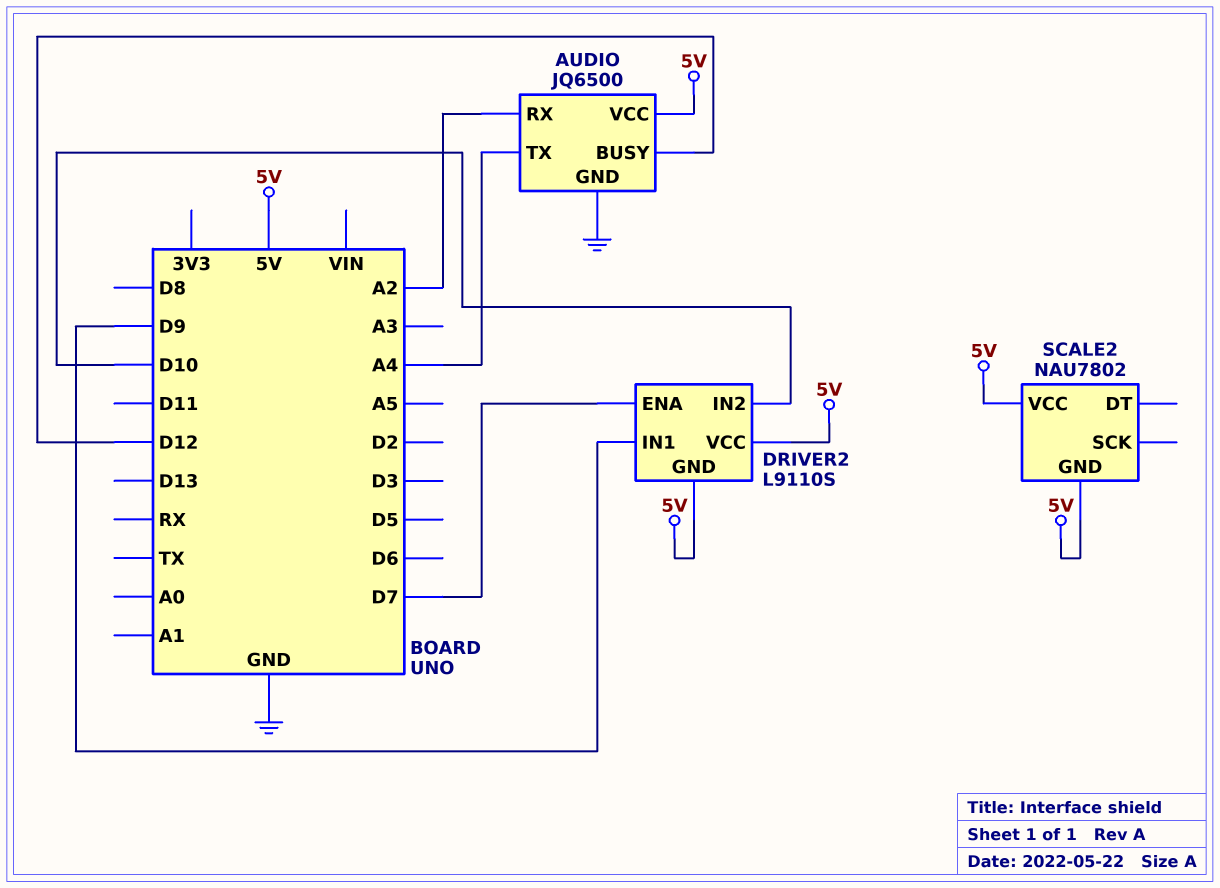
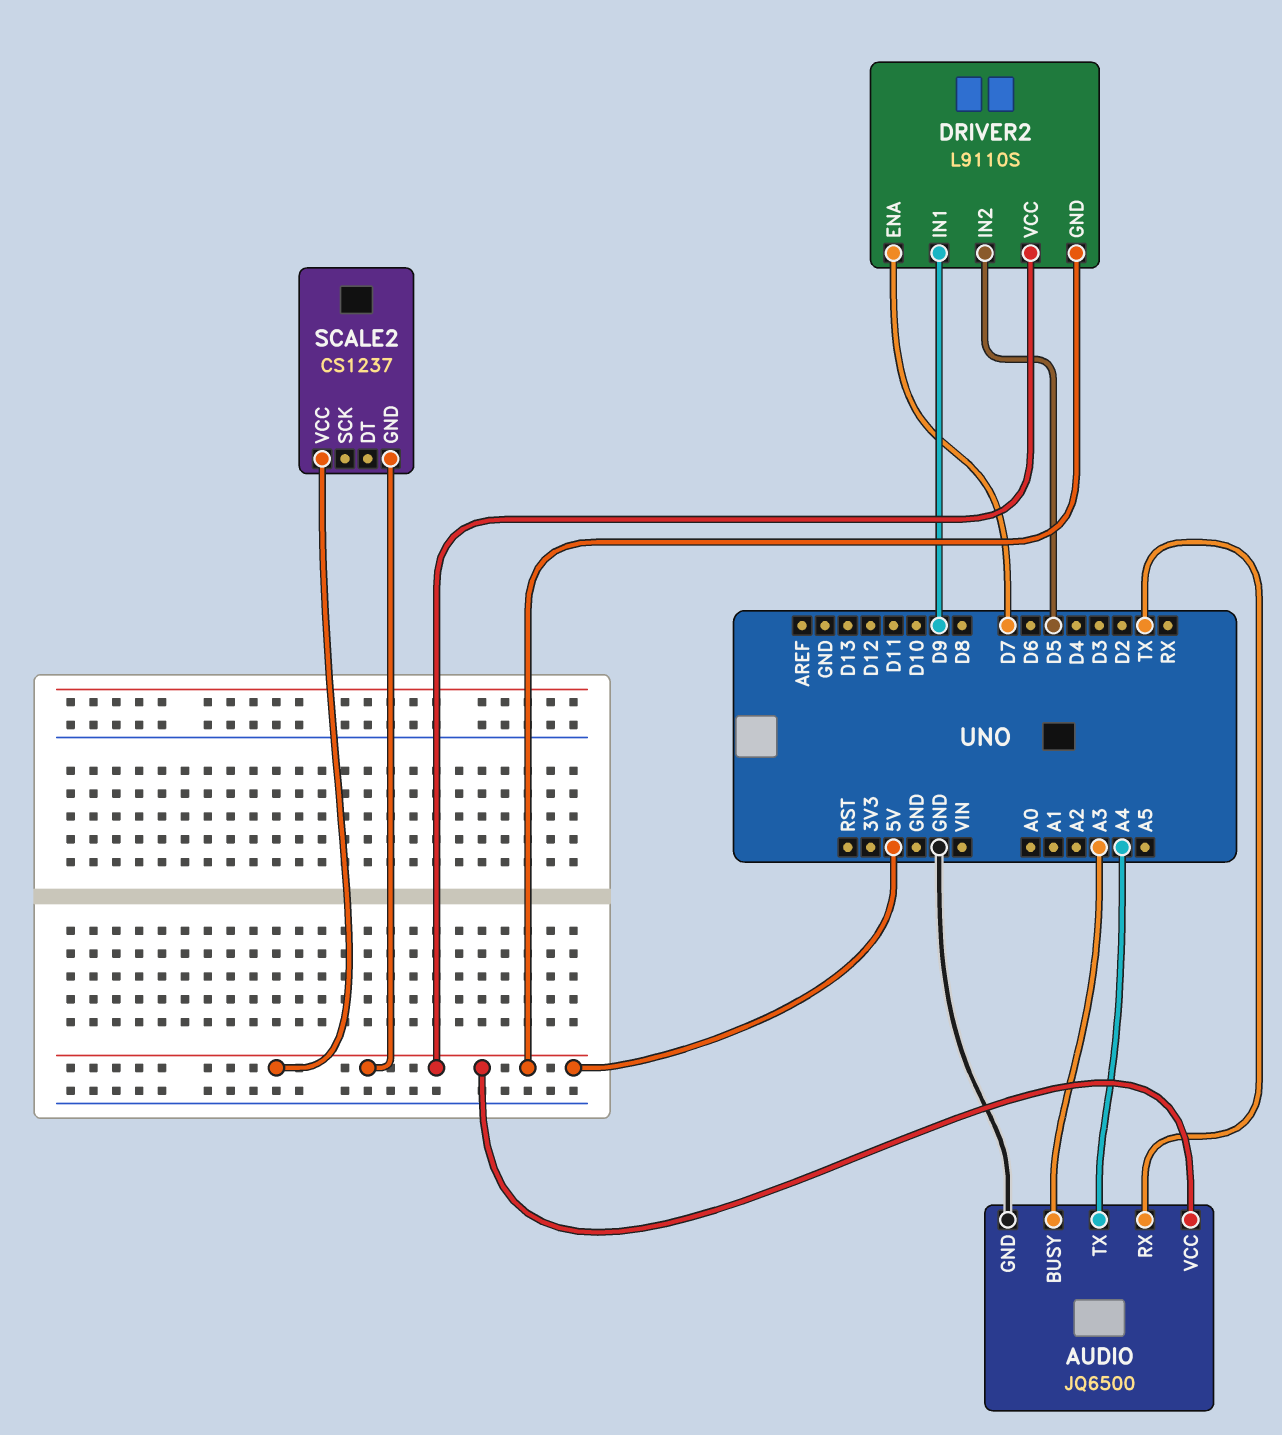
AUDIO pin BUSY: D12 -> A3
AUDIO pin RX: A2 -> TX
DRIVER2 pin IN2: D10 -> D5
SCALE2: NAU7802 -> CS1237

